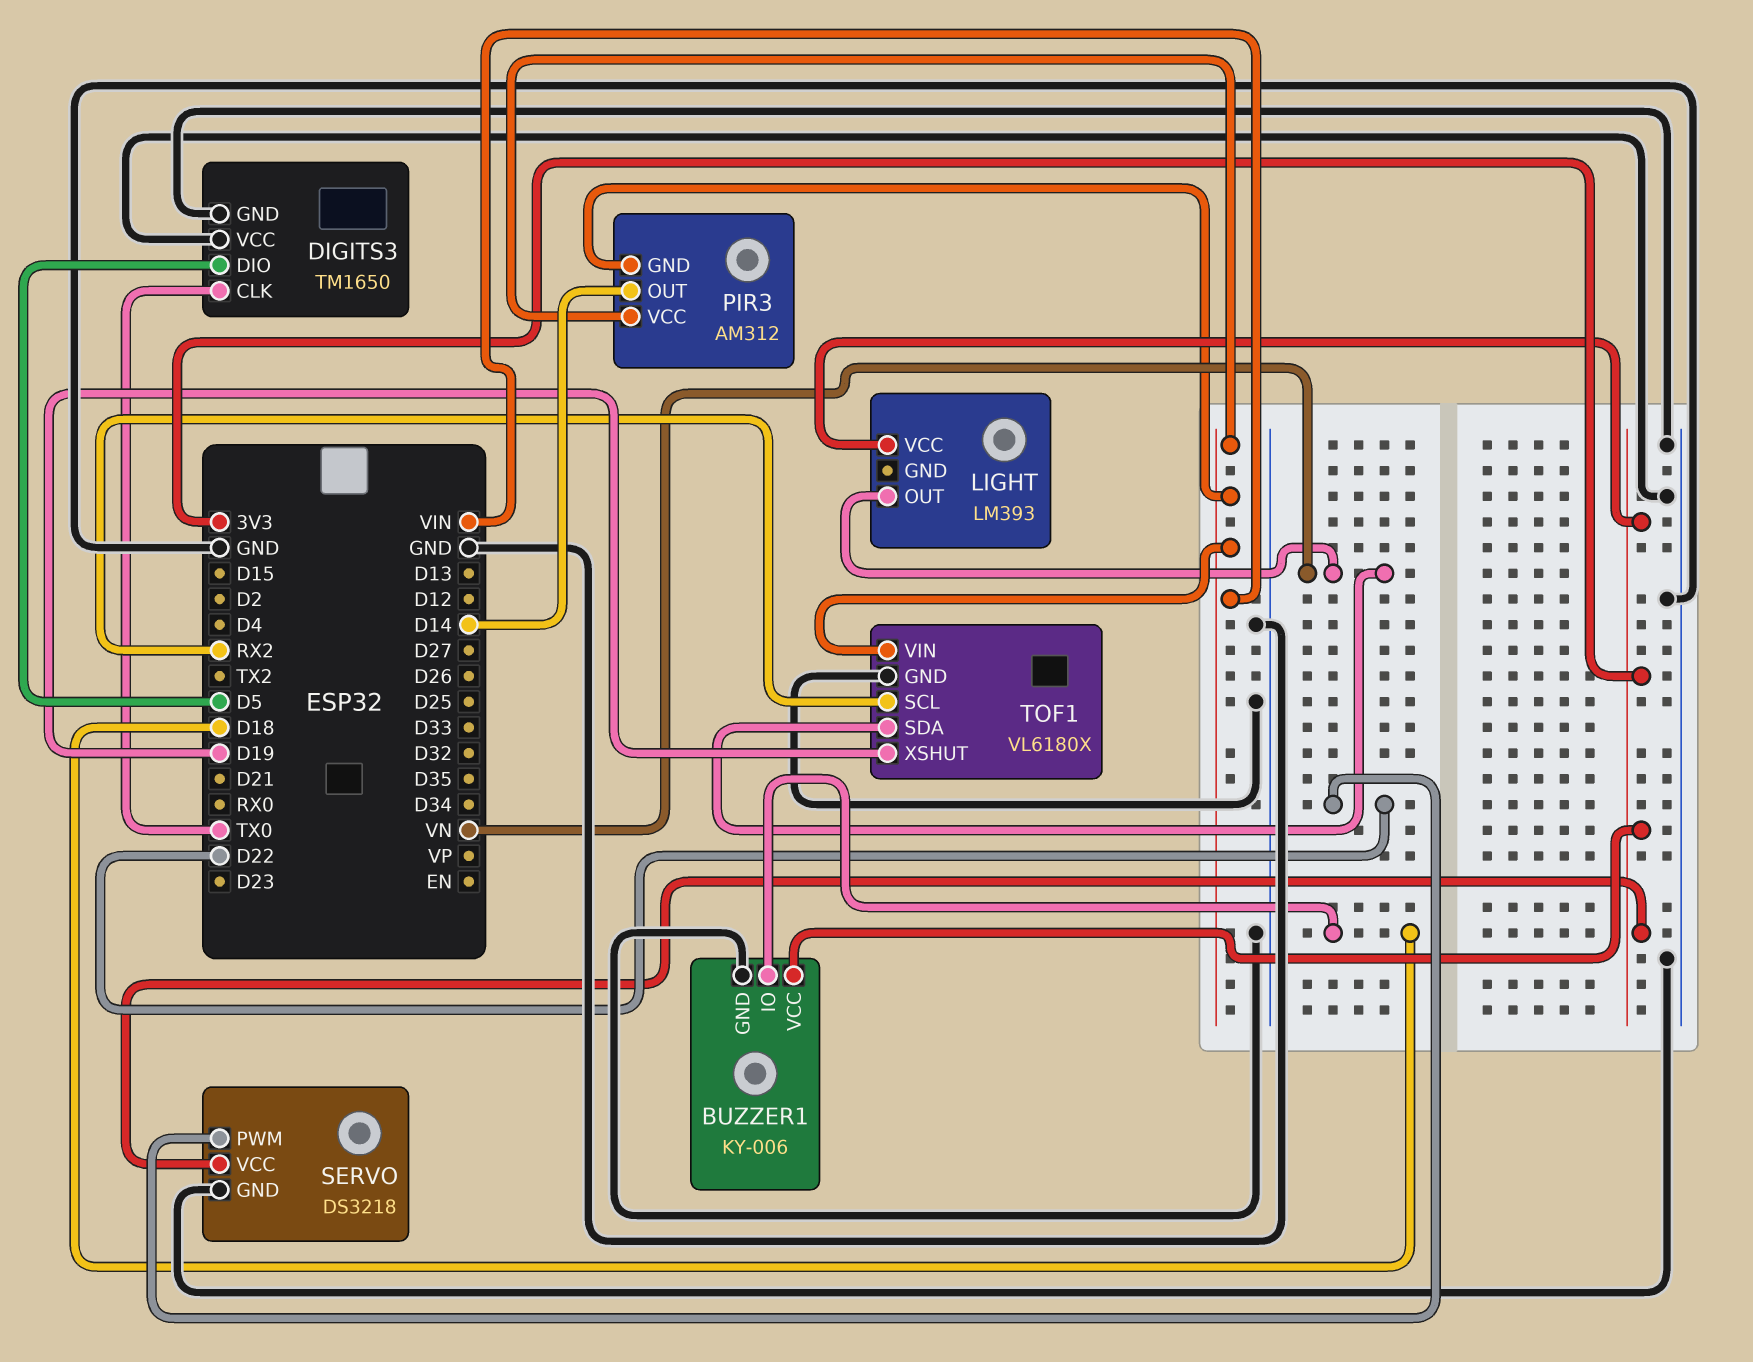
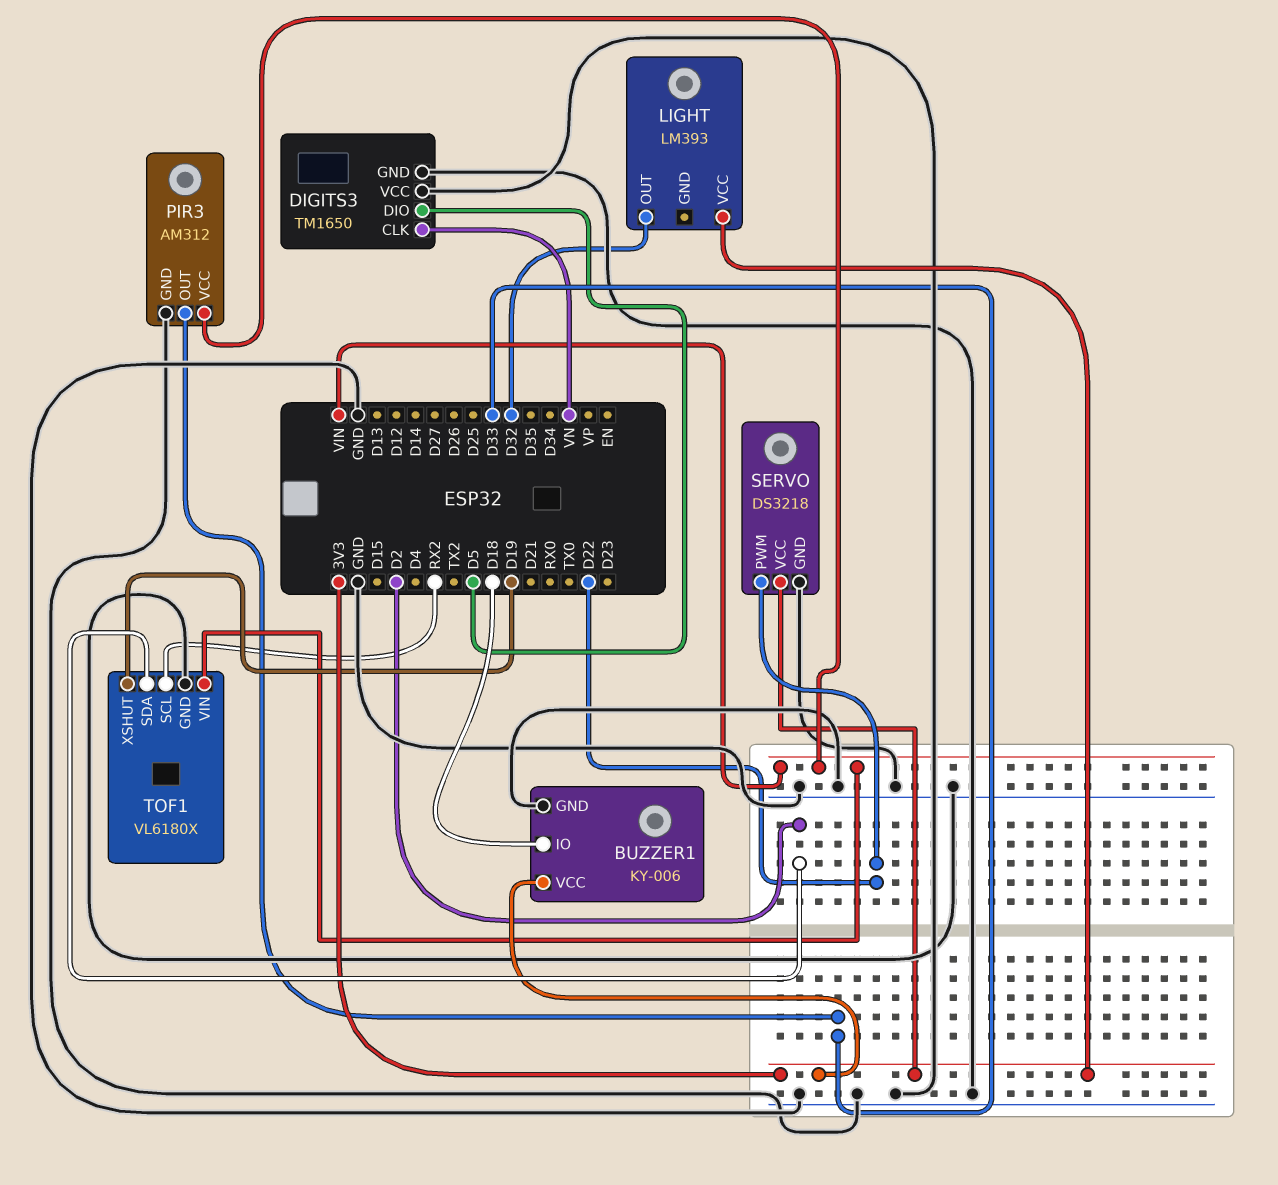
DIGITS3 pin CLK: TX0 -> VN
LIGHT pin OUT: VN -> D32
PIR3 pin GND: VIN -> GND
PIR3 pin OUT: D14 -> D33
TOF1 pin SDA: VN -> D2

